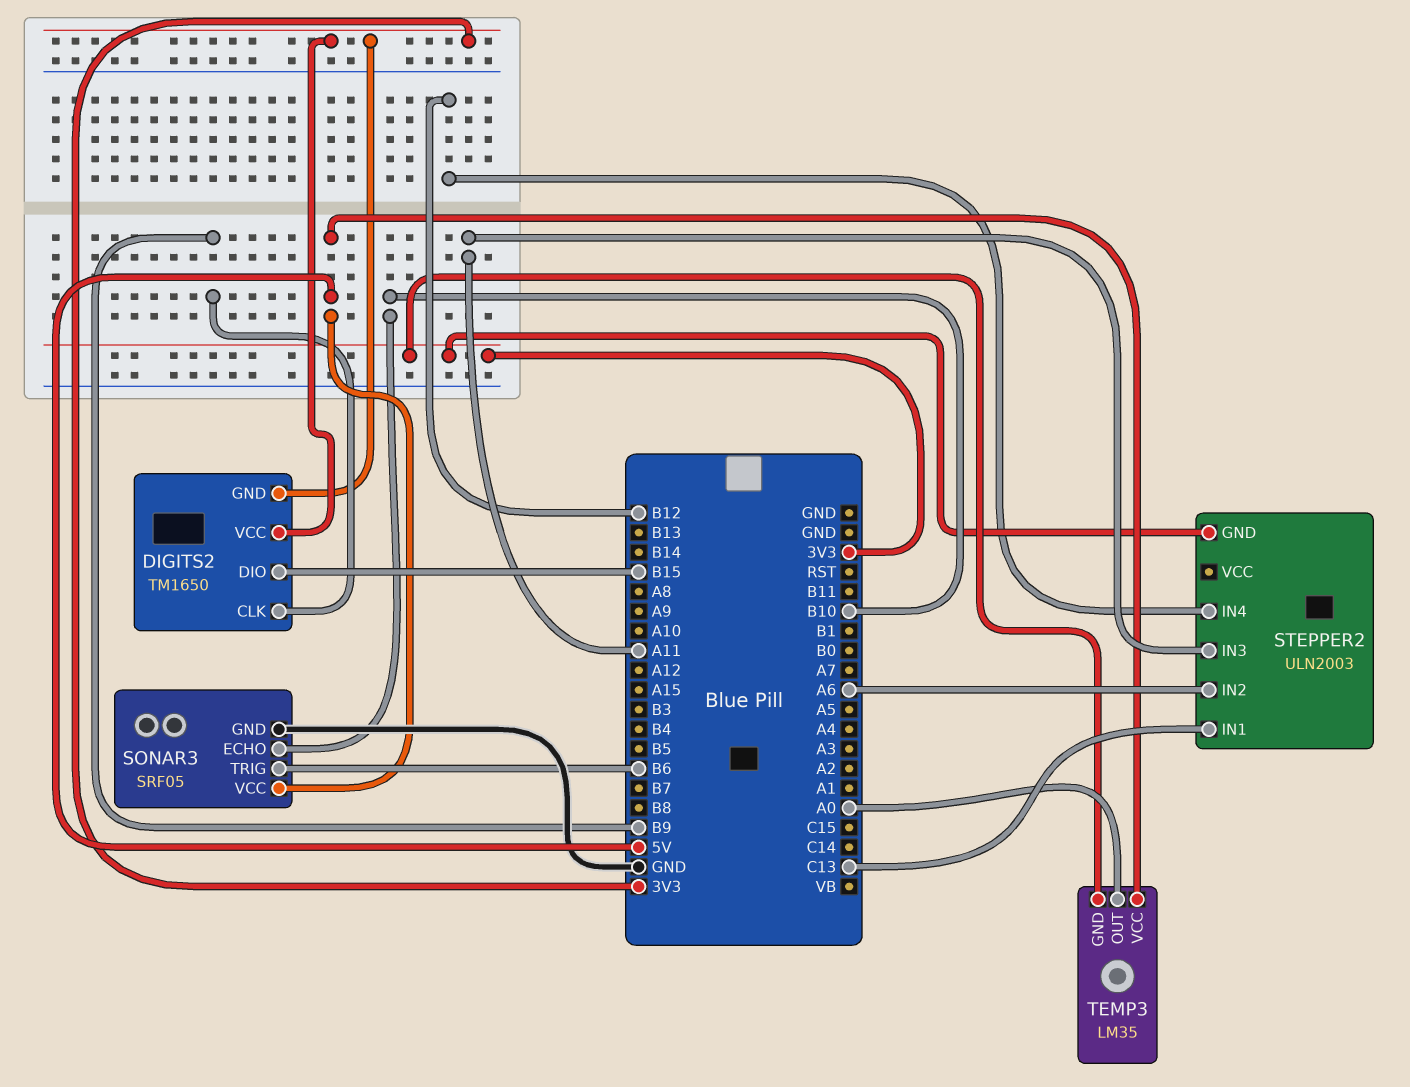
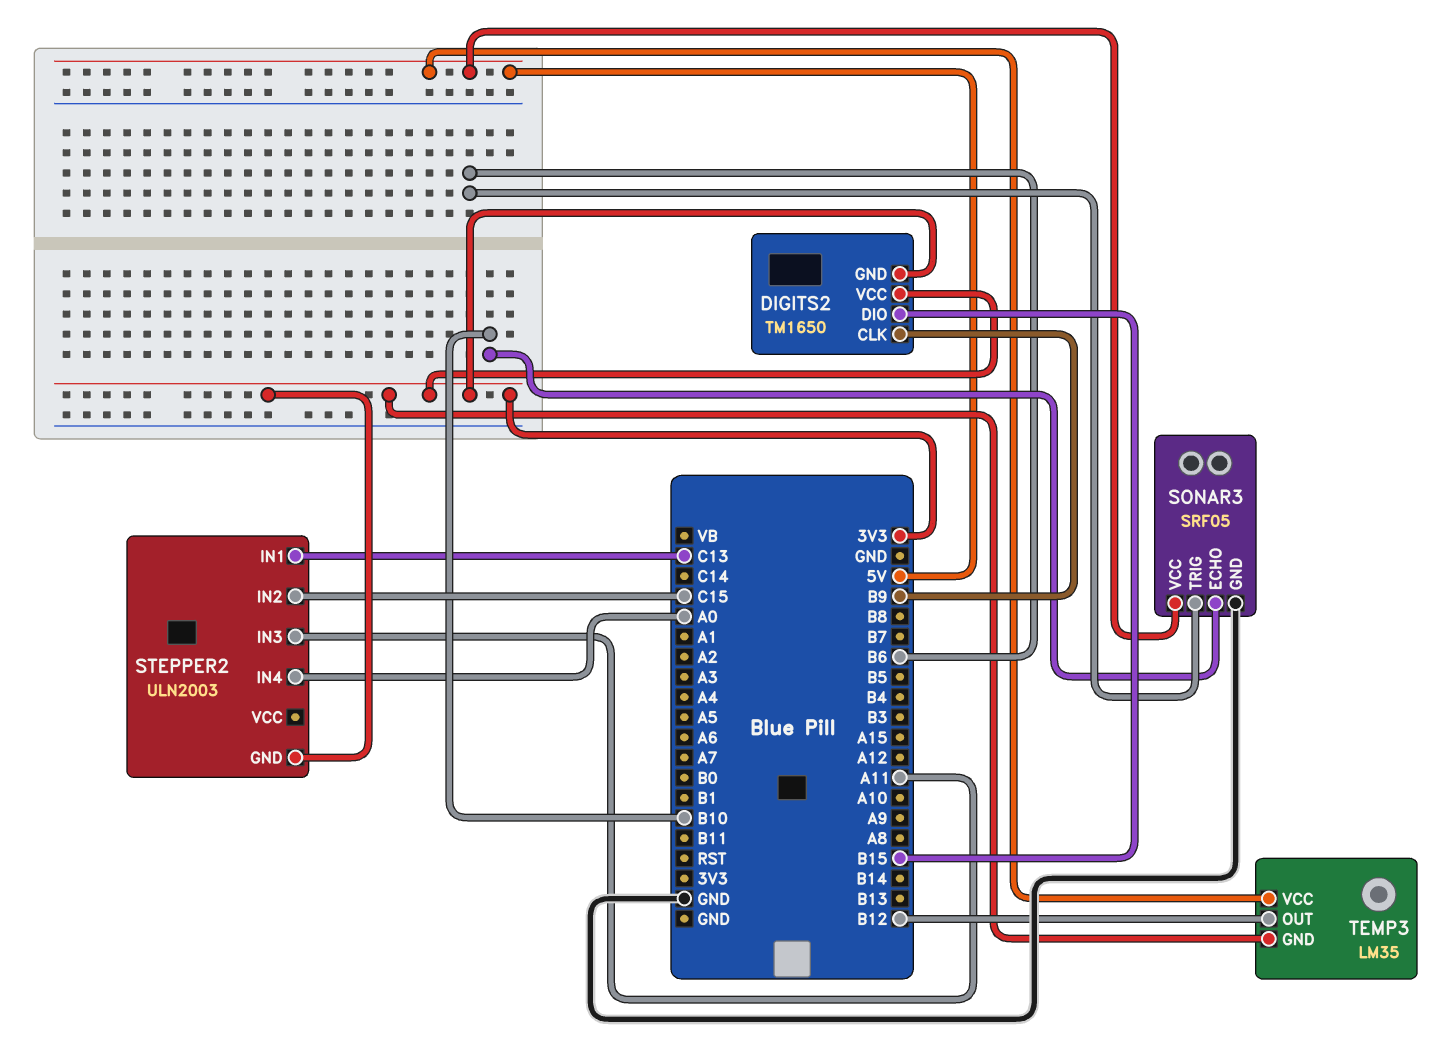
STEPPER2 pin IN2: A6 -> C15
STEPPER2 pin IN4: B12 -> A0
TEMP3 pin OUT: A0 -> B12

